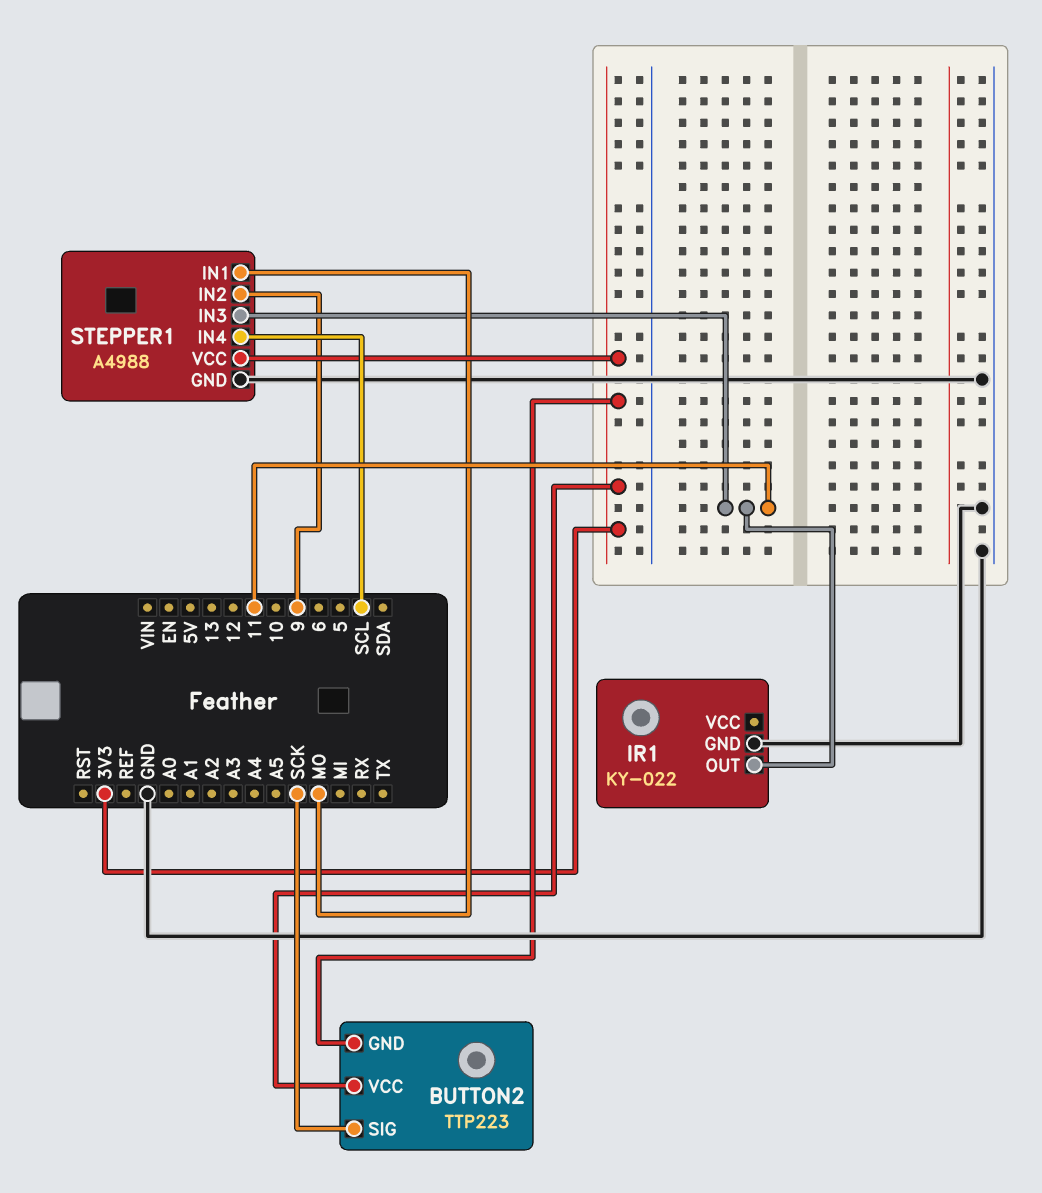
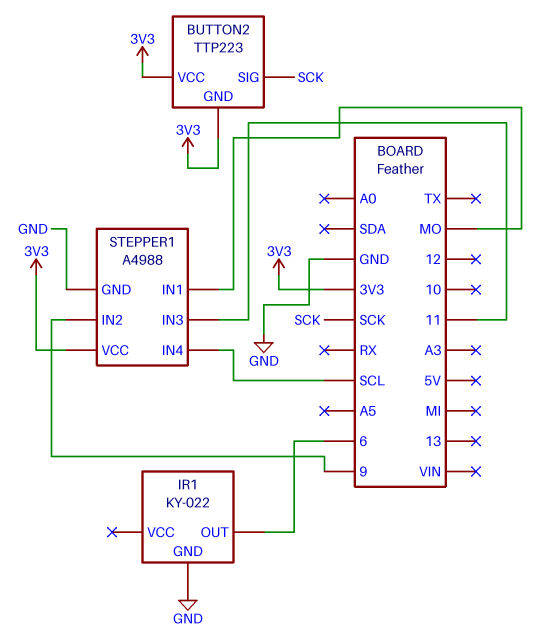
IR1 pin OUT: 11 -> 6

